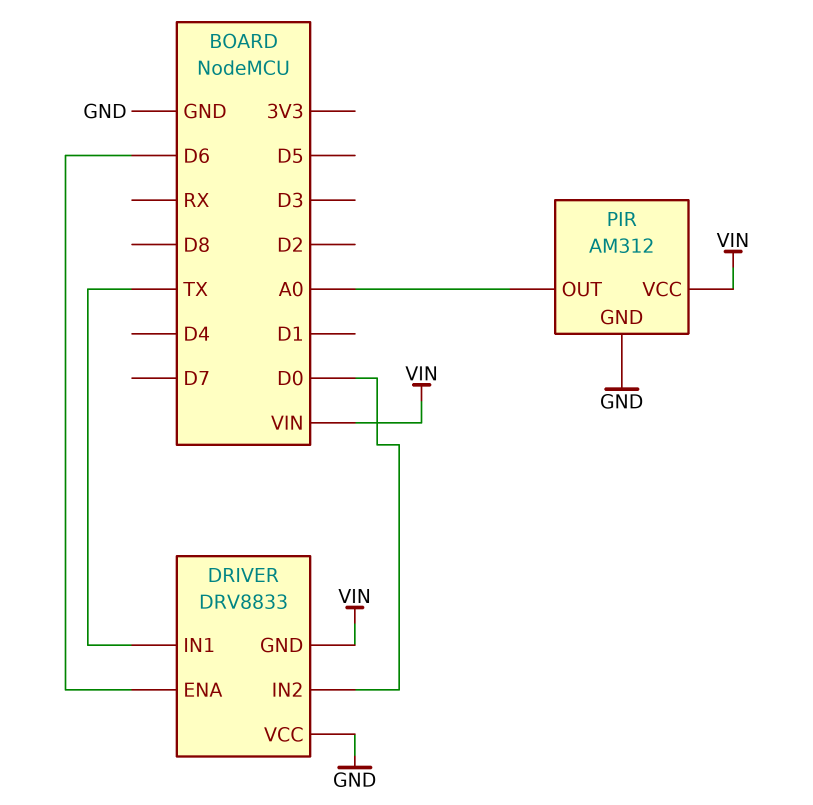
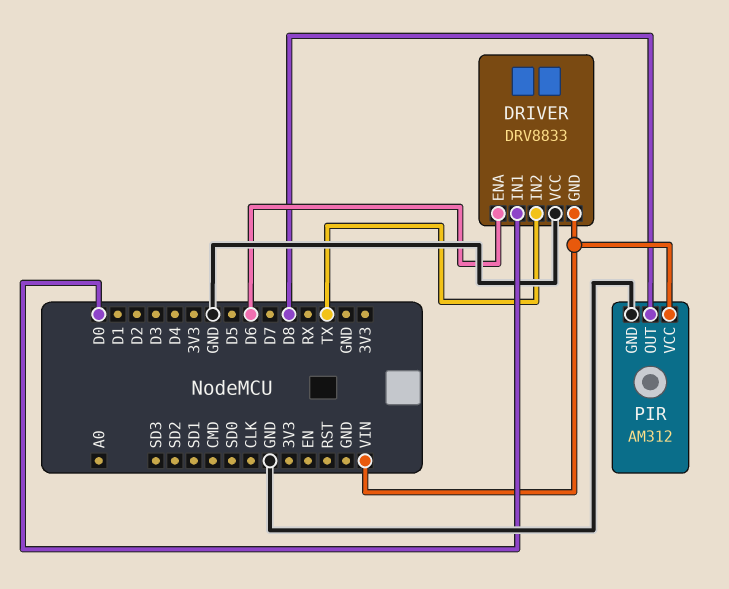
DRIVER pin IN1: TX -> D0
DRIVER pin IN2: D0 -> TX
PIR pin OUT: A0 -> D8

